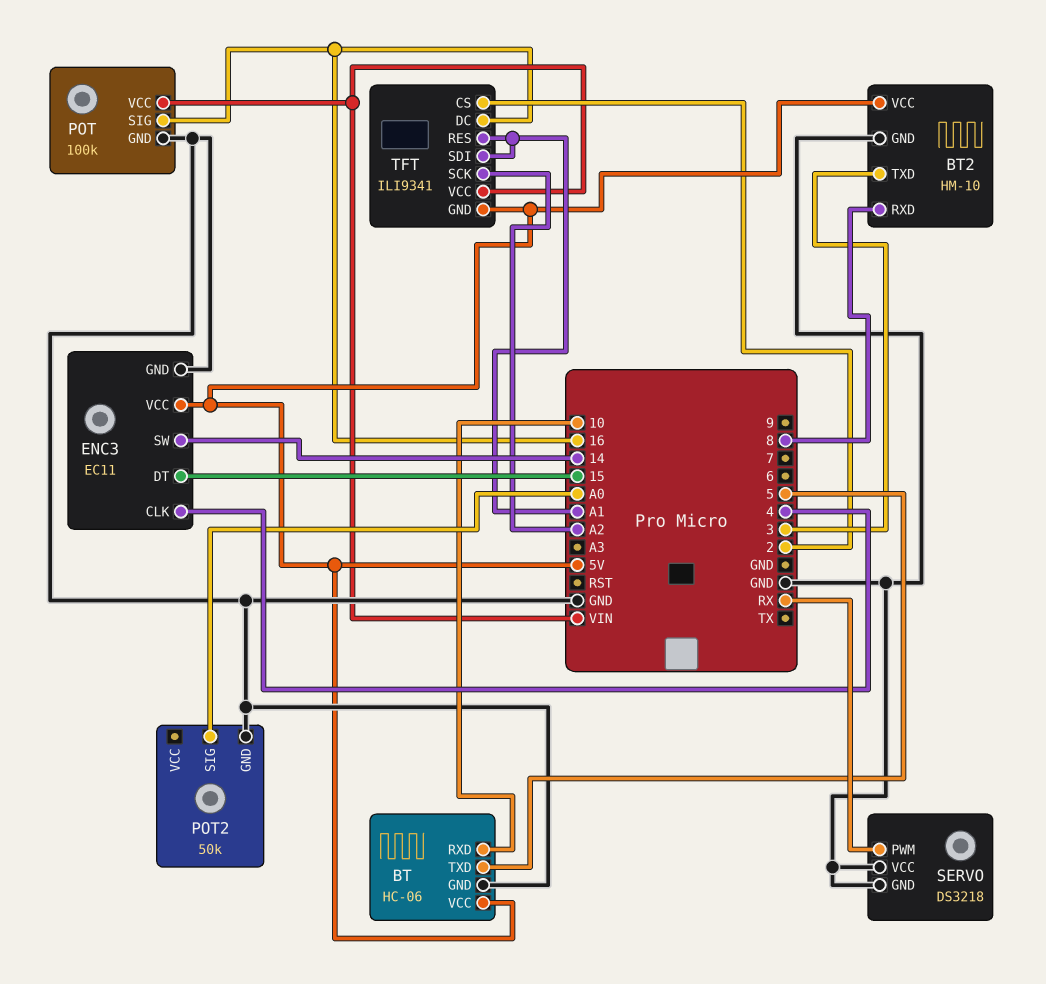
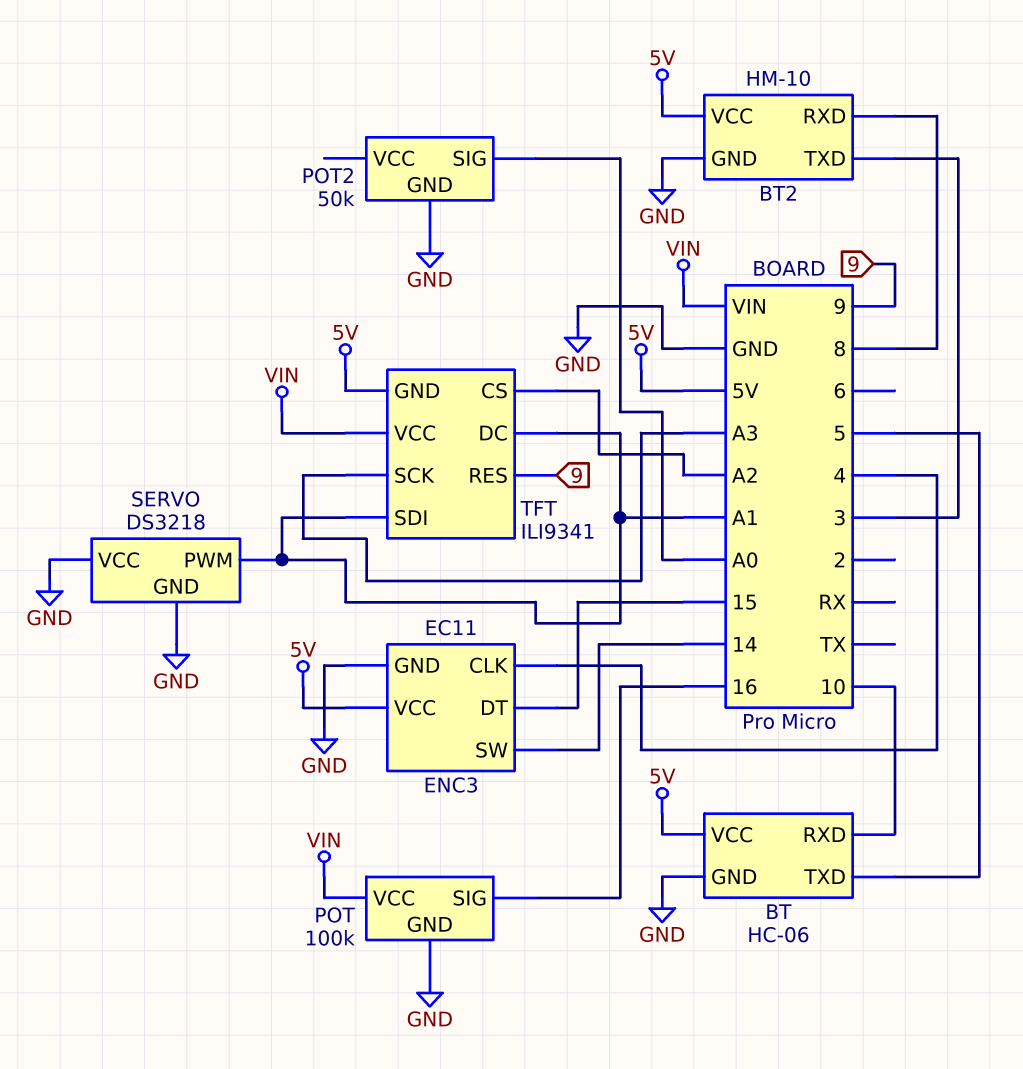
SERVO pin PWM: RX -> A1
TFT pin CS: 2 -> A2
TFT pin DC: 16 -> A1
TFT pin RES: A1 -> 9
TFT pin SCK: A2 -> A3

